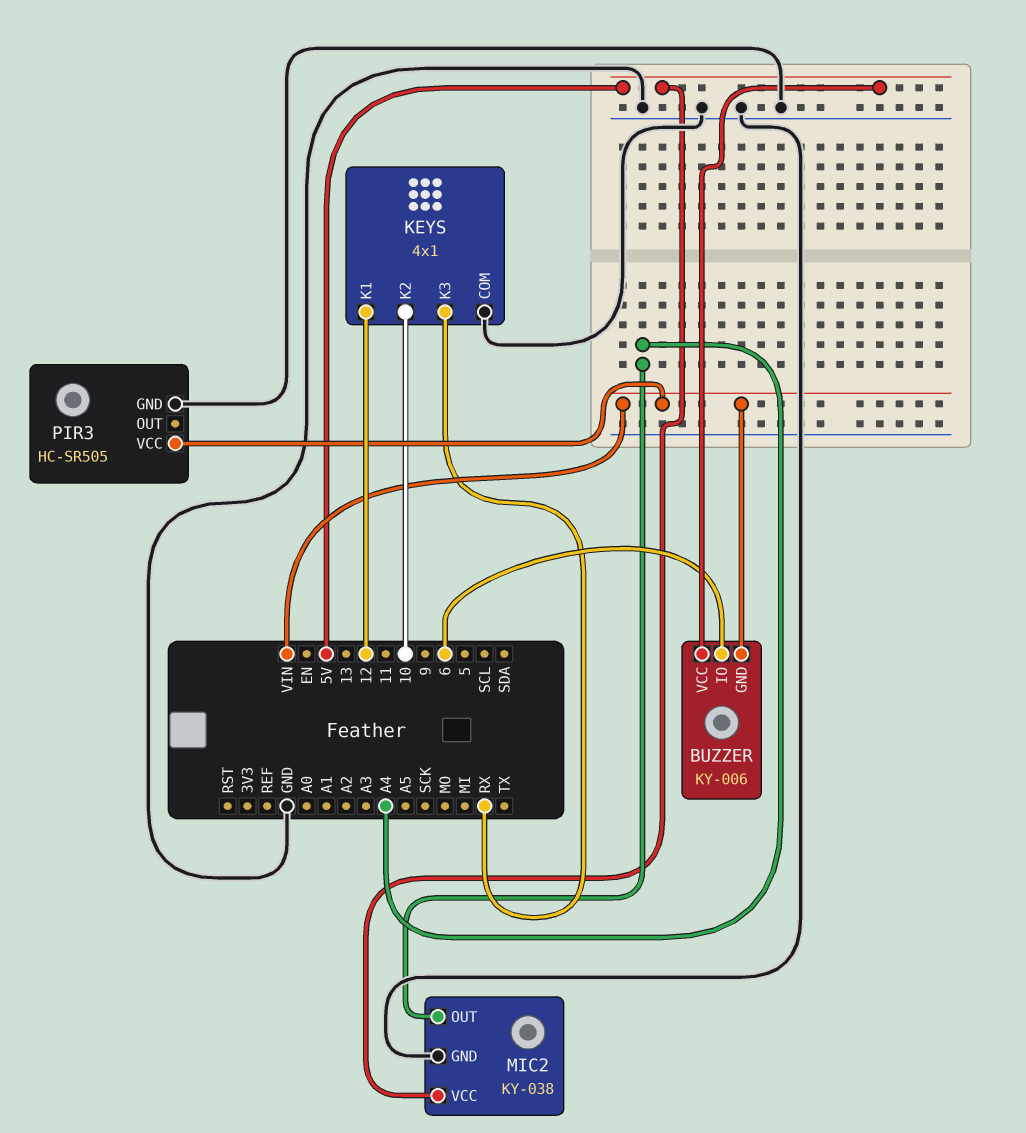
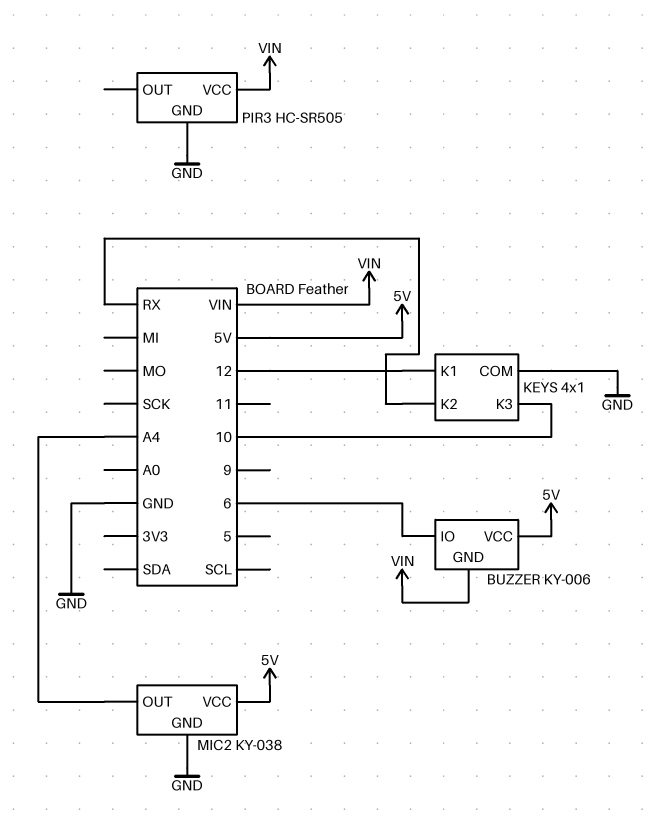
KEYS pin K2: 10 -> RX
KEYS pin K3: RX -> 10

